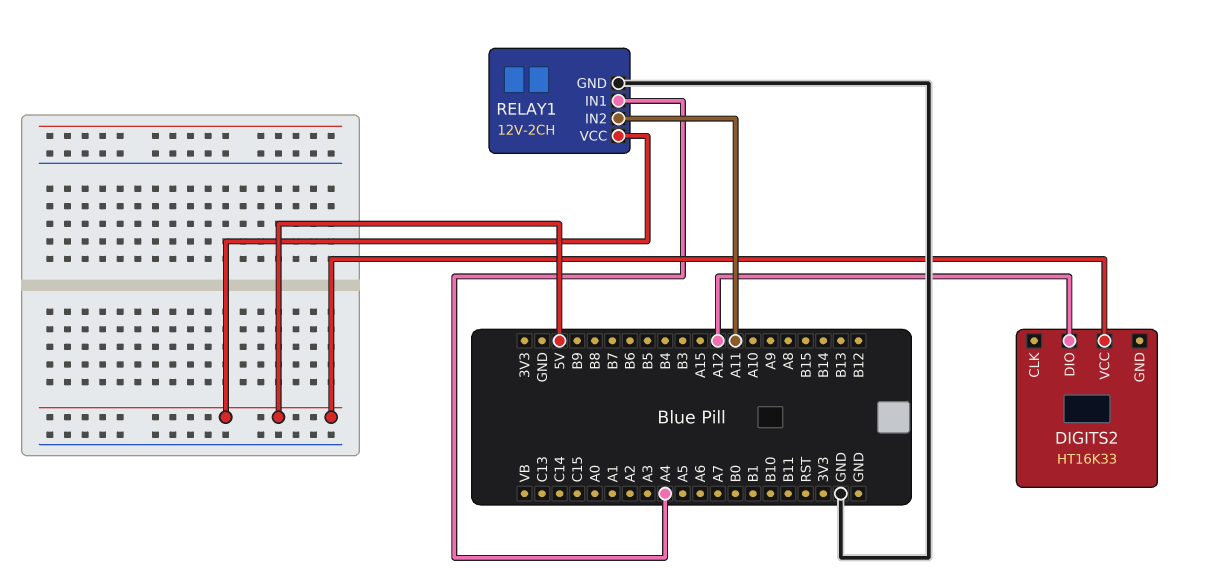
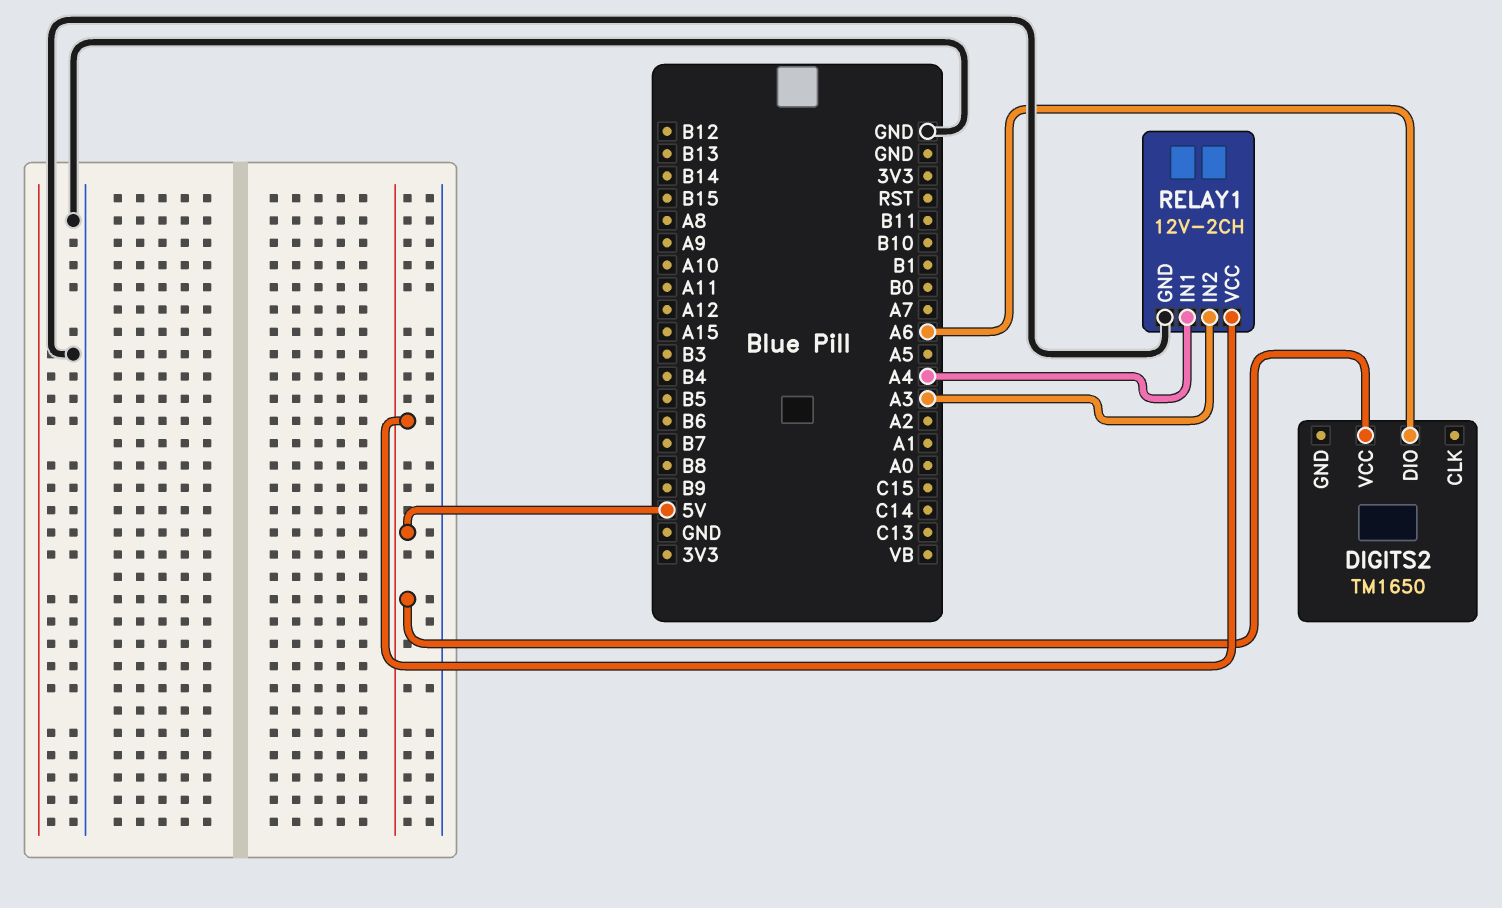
DIGITS2: HT16K33 -> TM1650
DIGITS2 pin DIO: A12 -> A6
RELAY1 pin IN2: A11 -> A3

